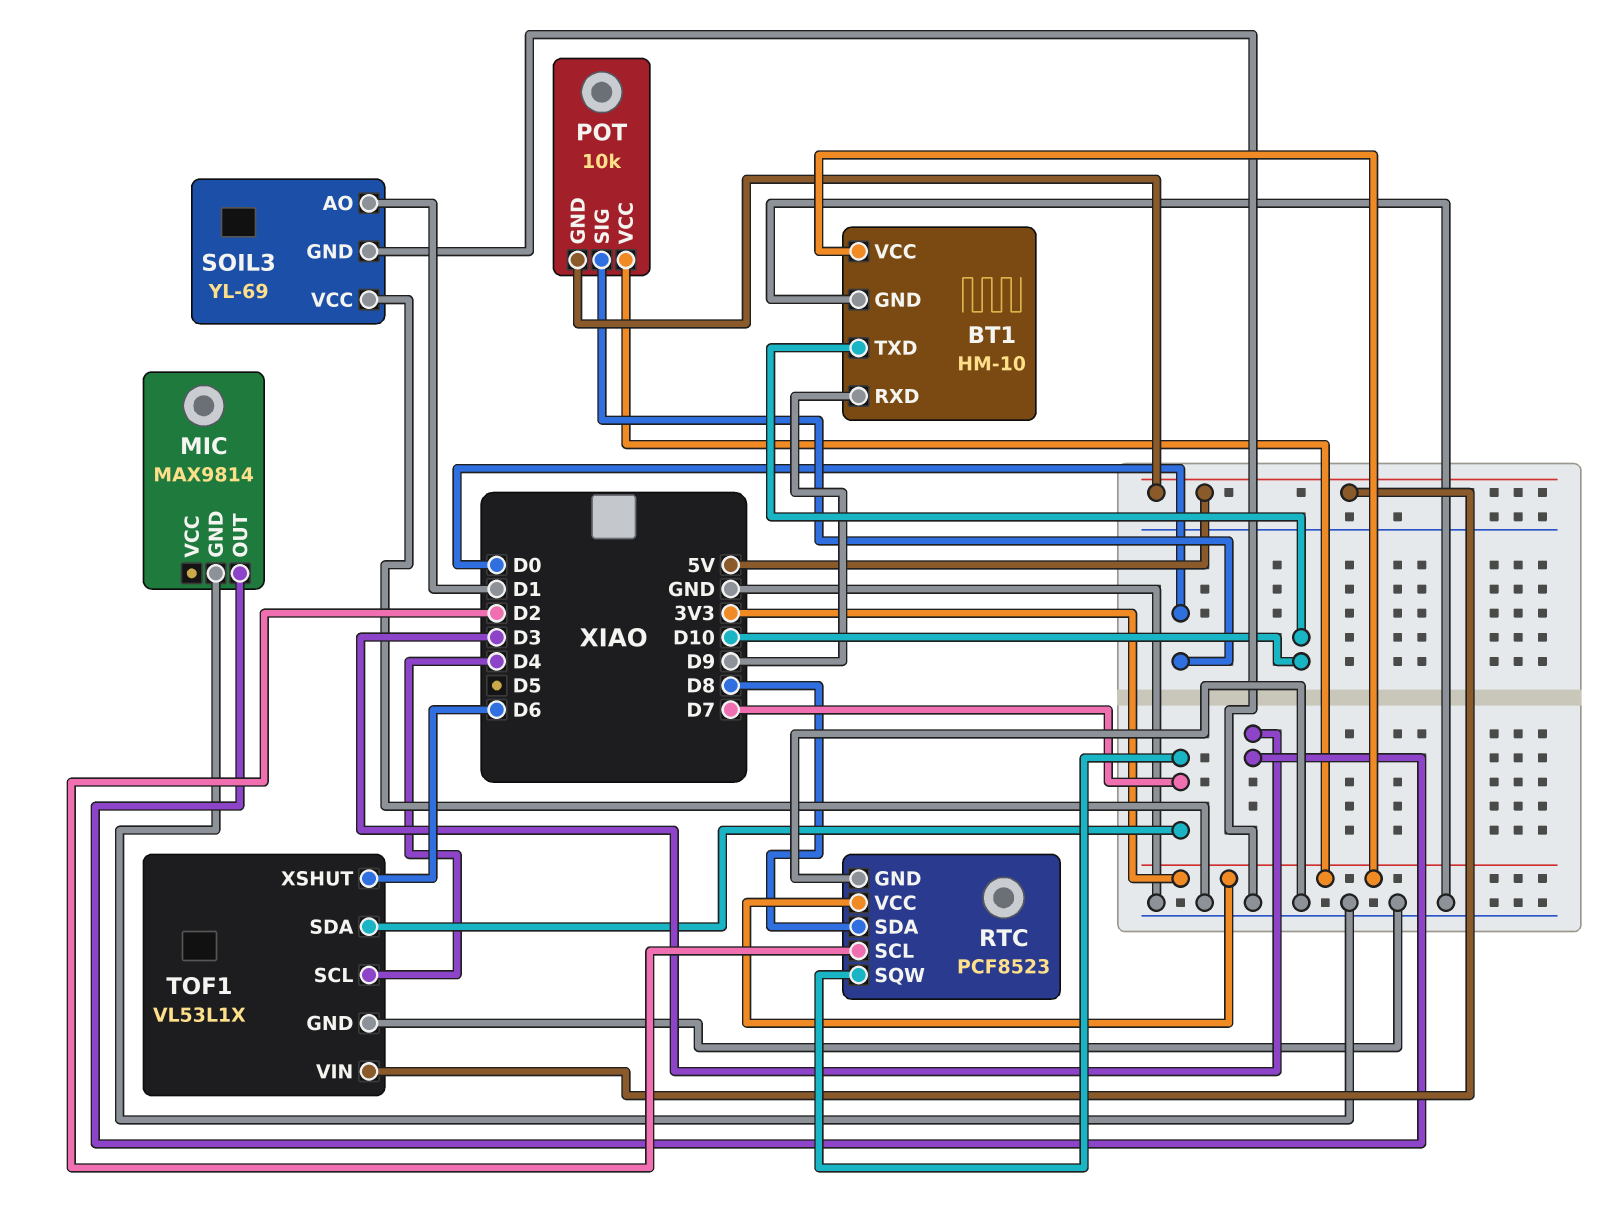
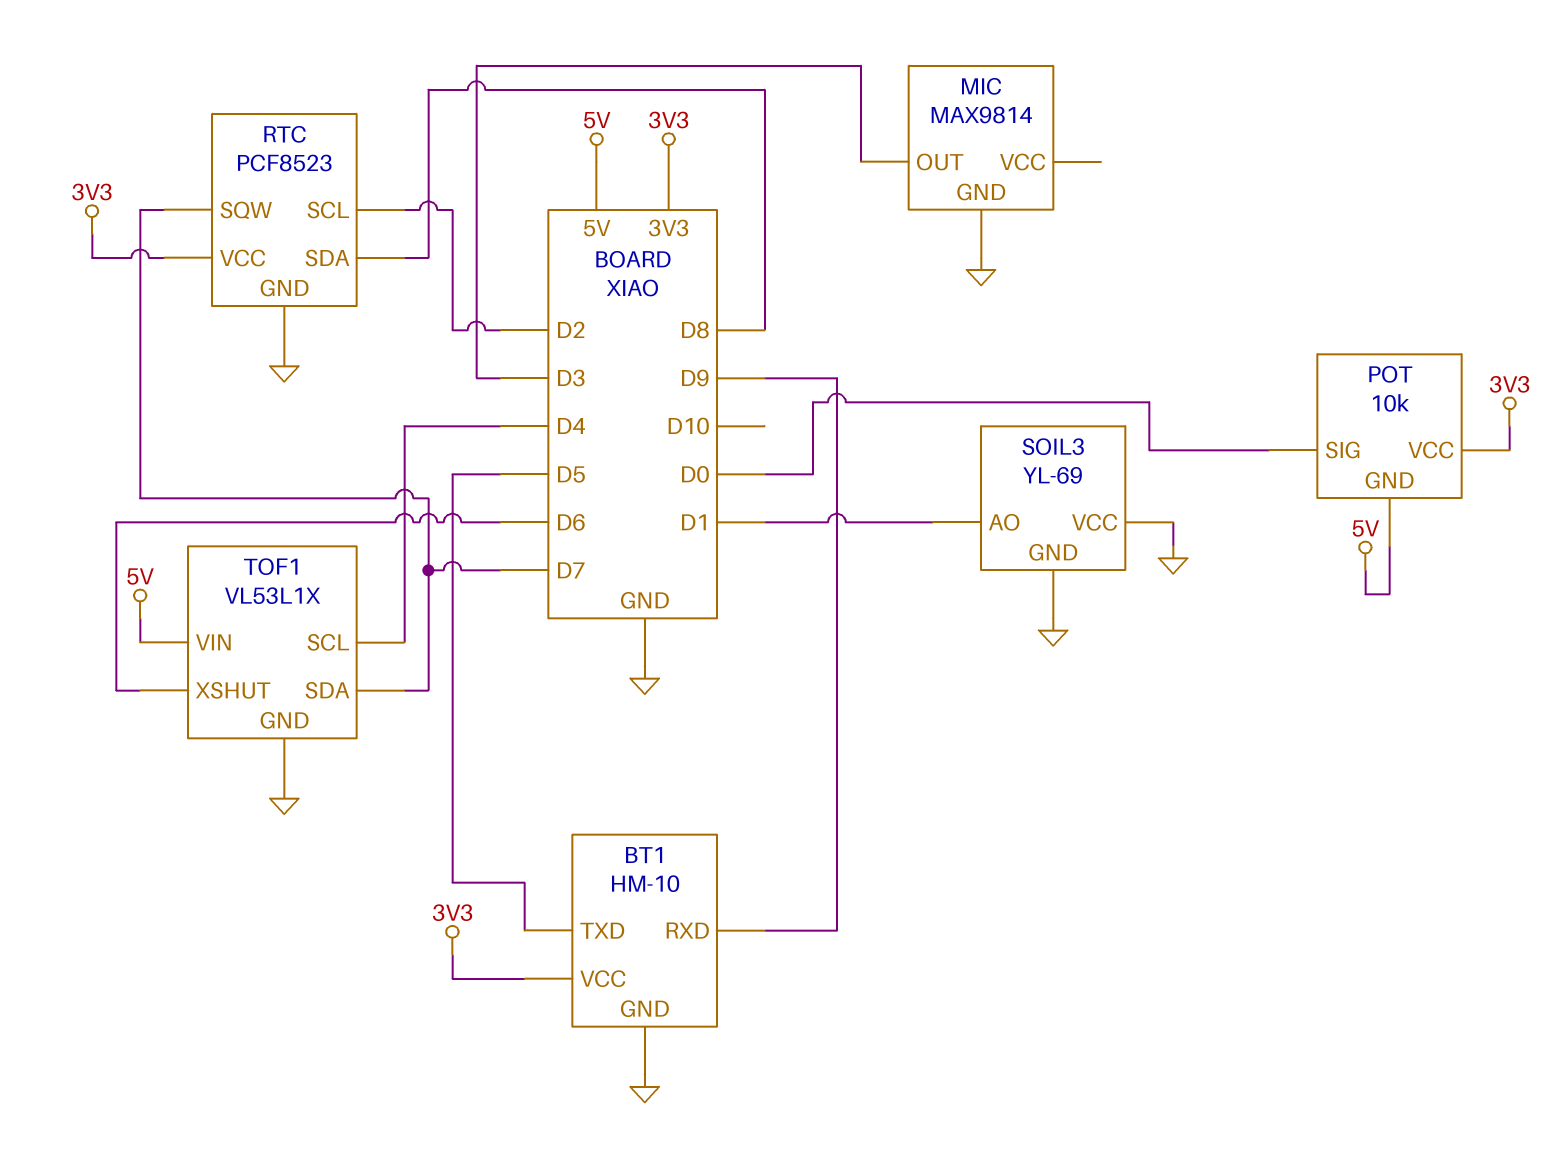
BT1 pin TXD: D10 -> D5

